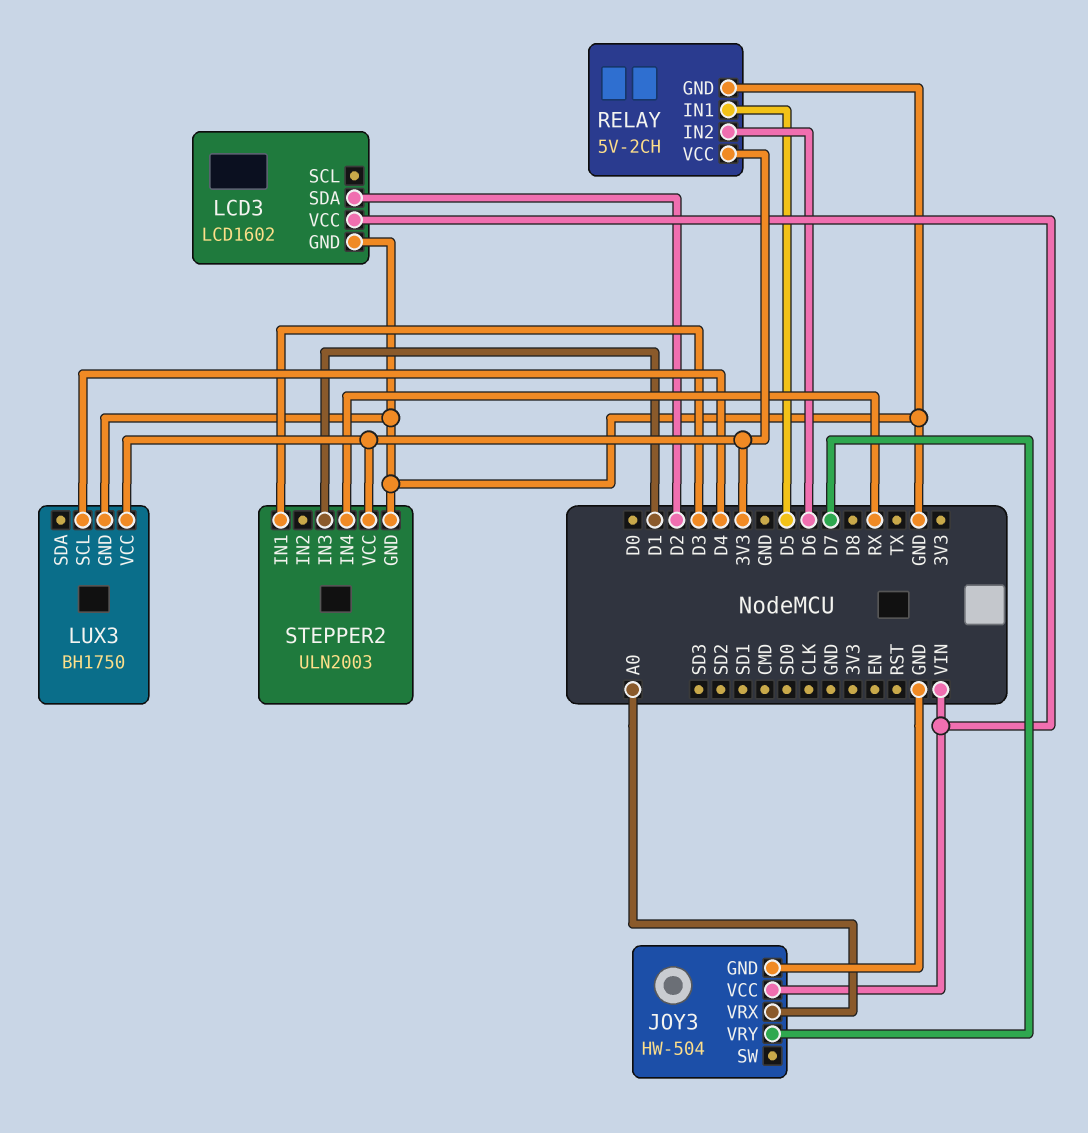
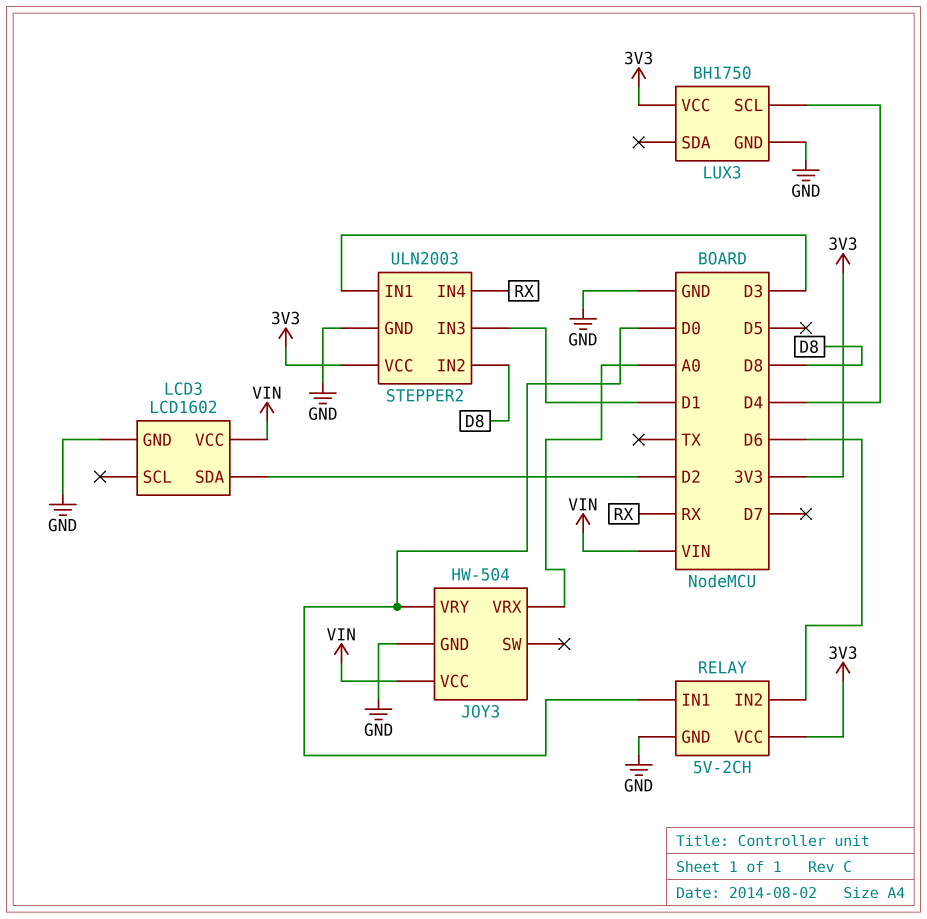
JOY3 pin VRY: D7 -> D0
RELAY pin IN1: D5 -> D0
STEPPER2 pin IN2: none -> D8

